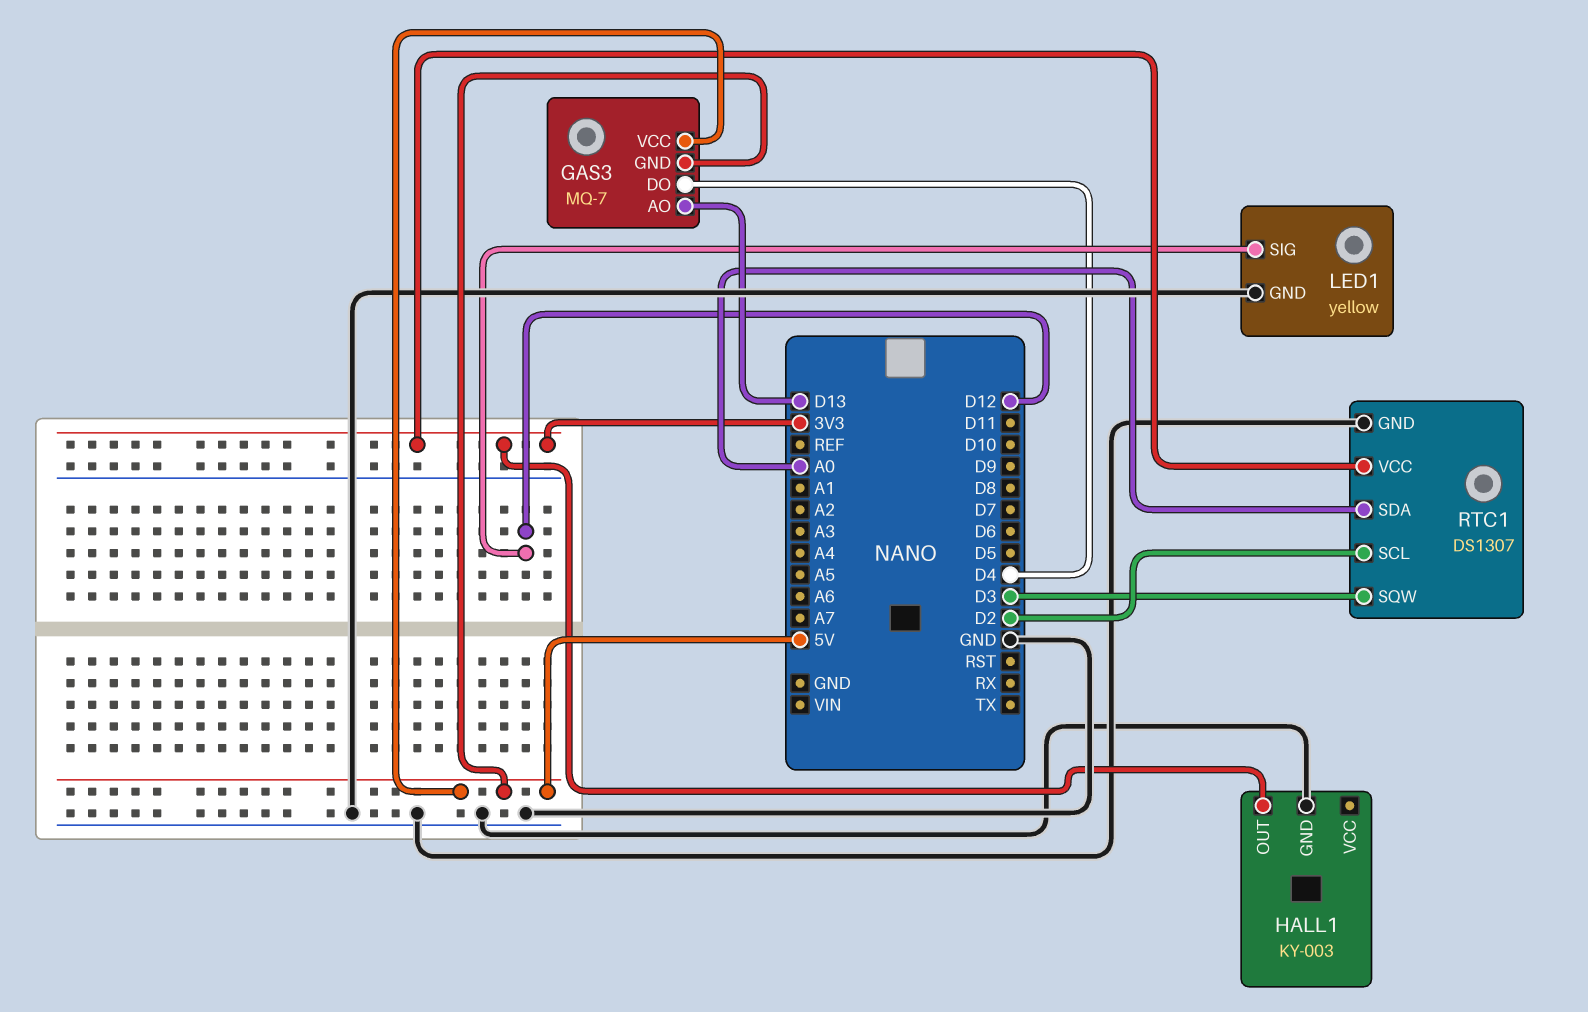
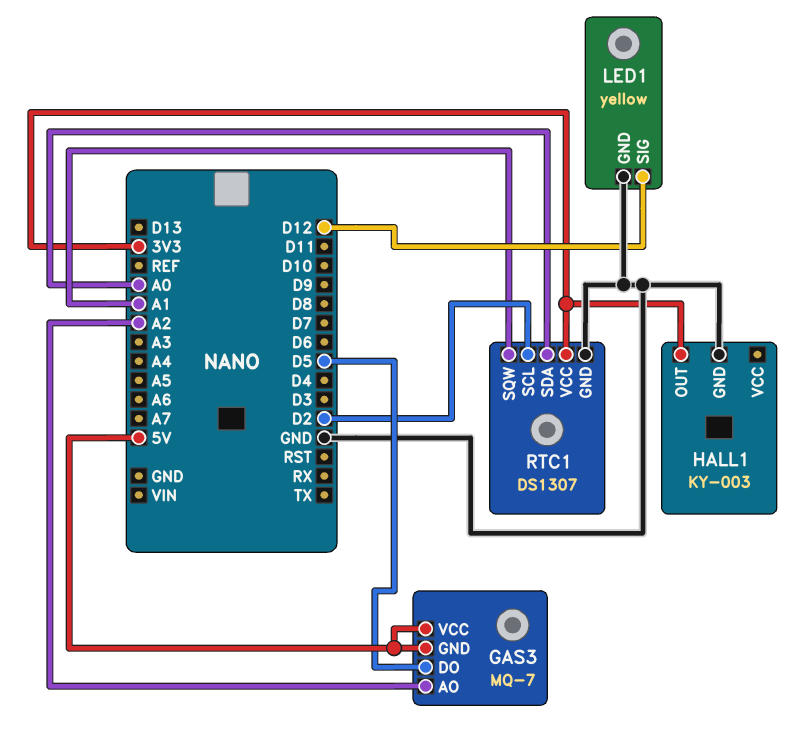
GAS3 pin AO: D13 -> A2
GAS3 pin DO: D4 -> D5
RTC1 pin SQW: D3 -> A1

